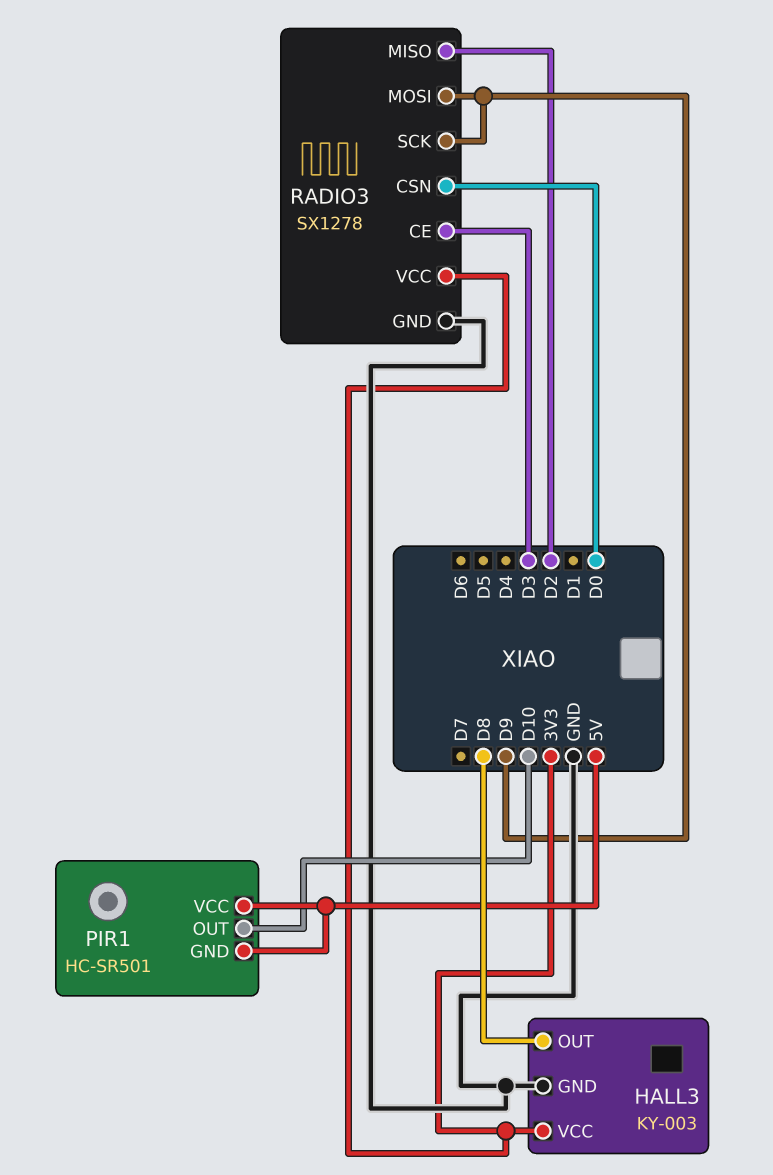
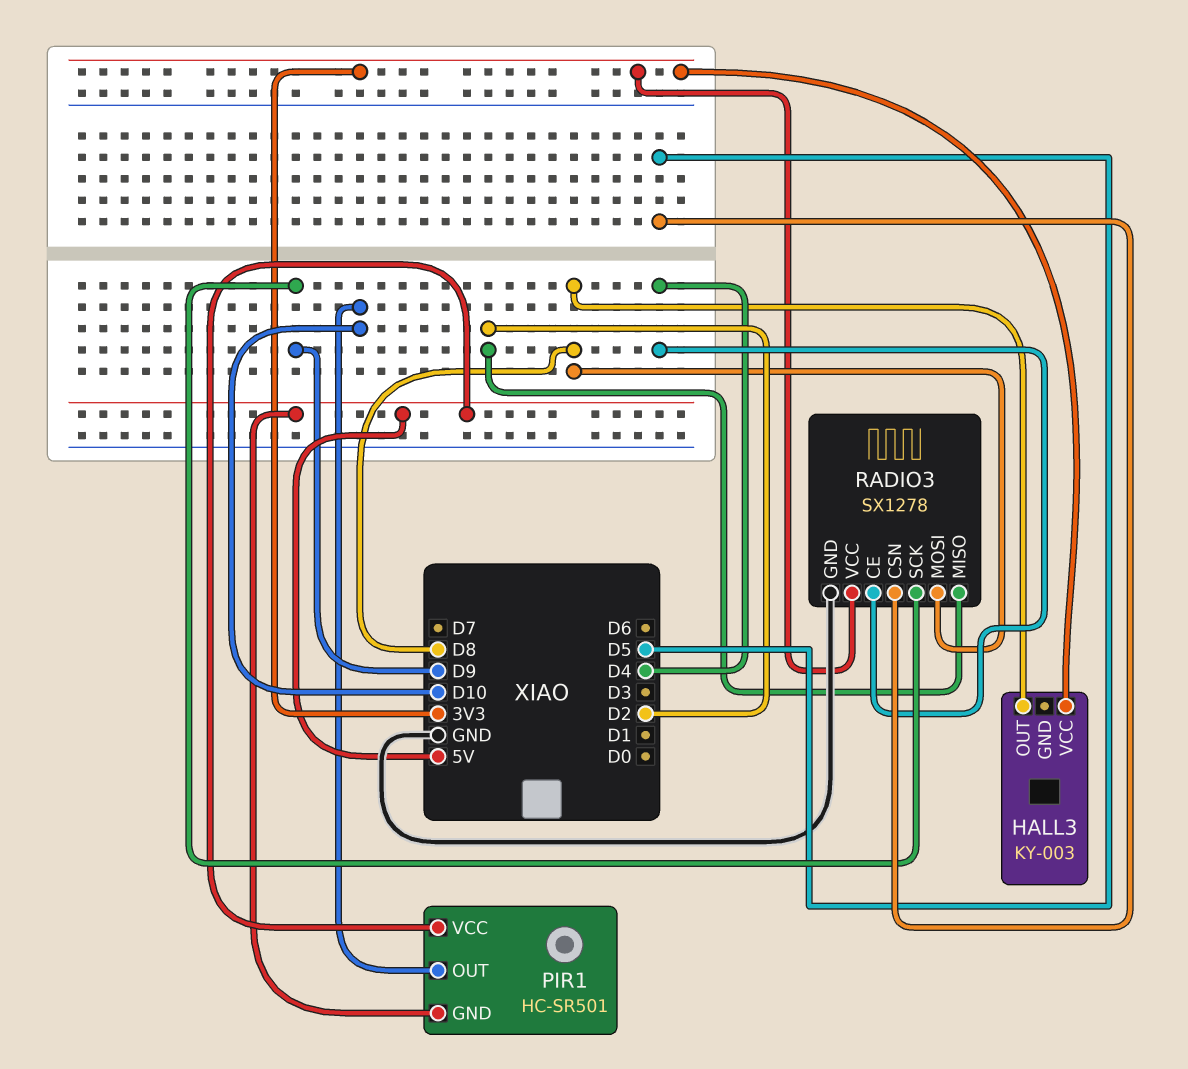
HALL3 pin GND: GND -> none
RADIO3 pin CE: D3 -> D4
RADIO3 pin CSN: D0 -> D5
RADIO3 pin MOSI: D9 -> D8

